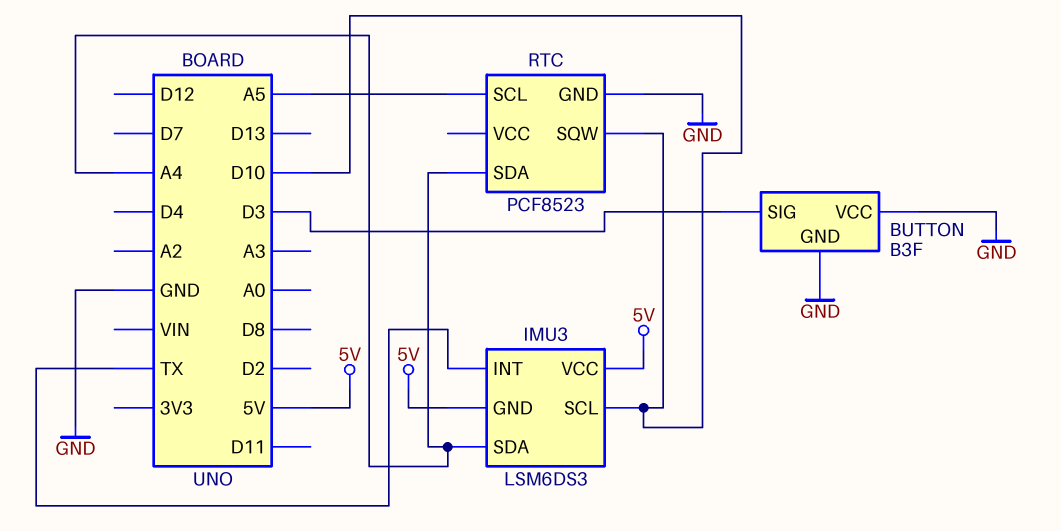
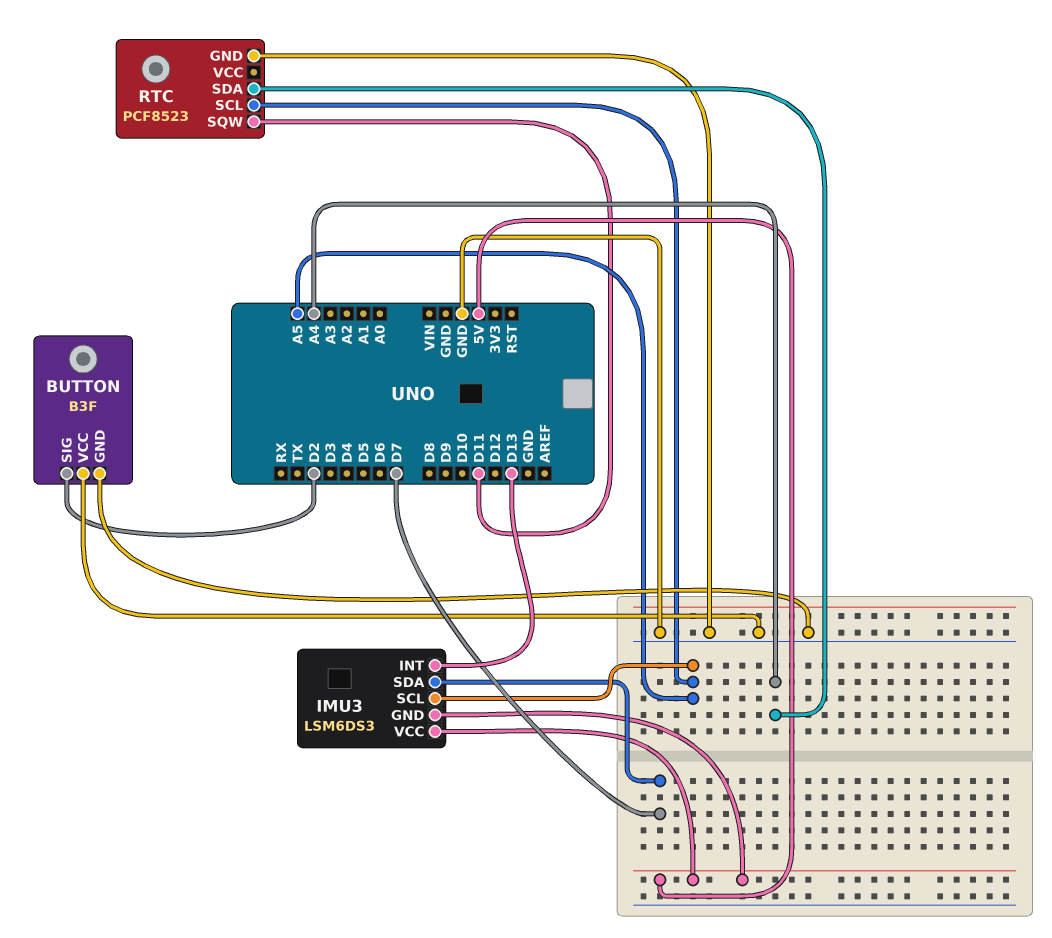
BUTTON pin SIG: D3 -> D2
IMU3 pin INT: TX -> D13
IMU3 pin SCL: D10 -> A5
IMU3 pin SDA: A4 -> D7
RTC pin SQW: D10 -> D11

